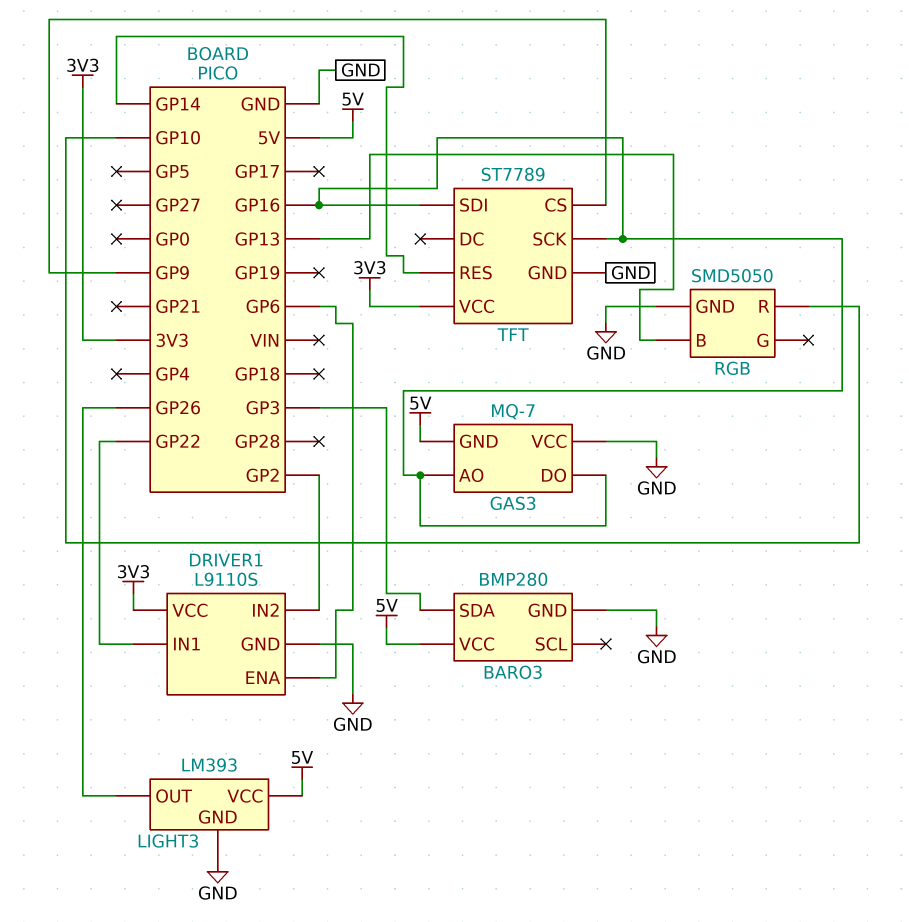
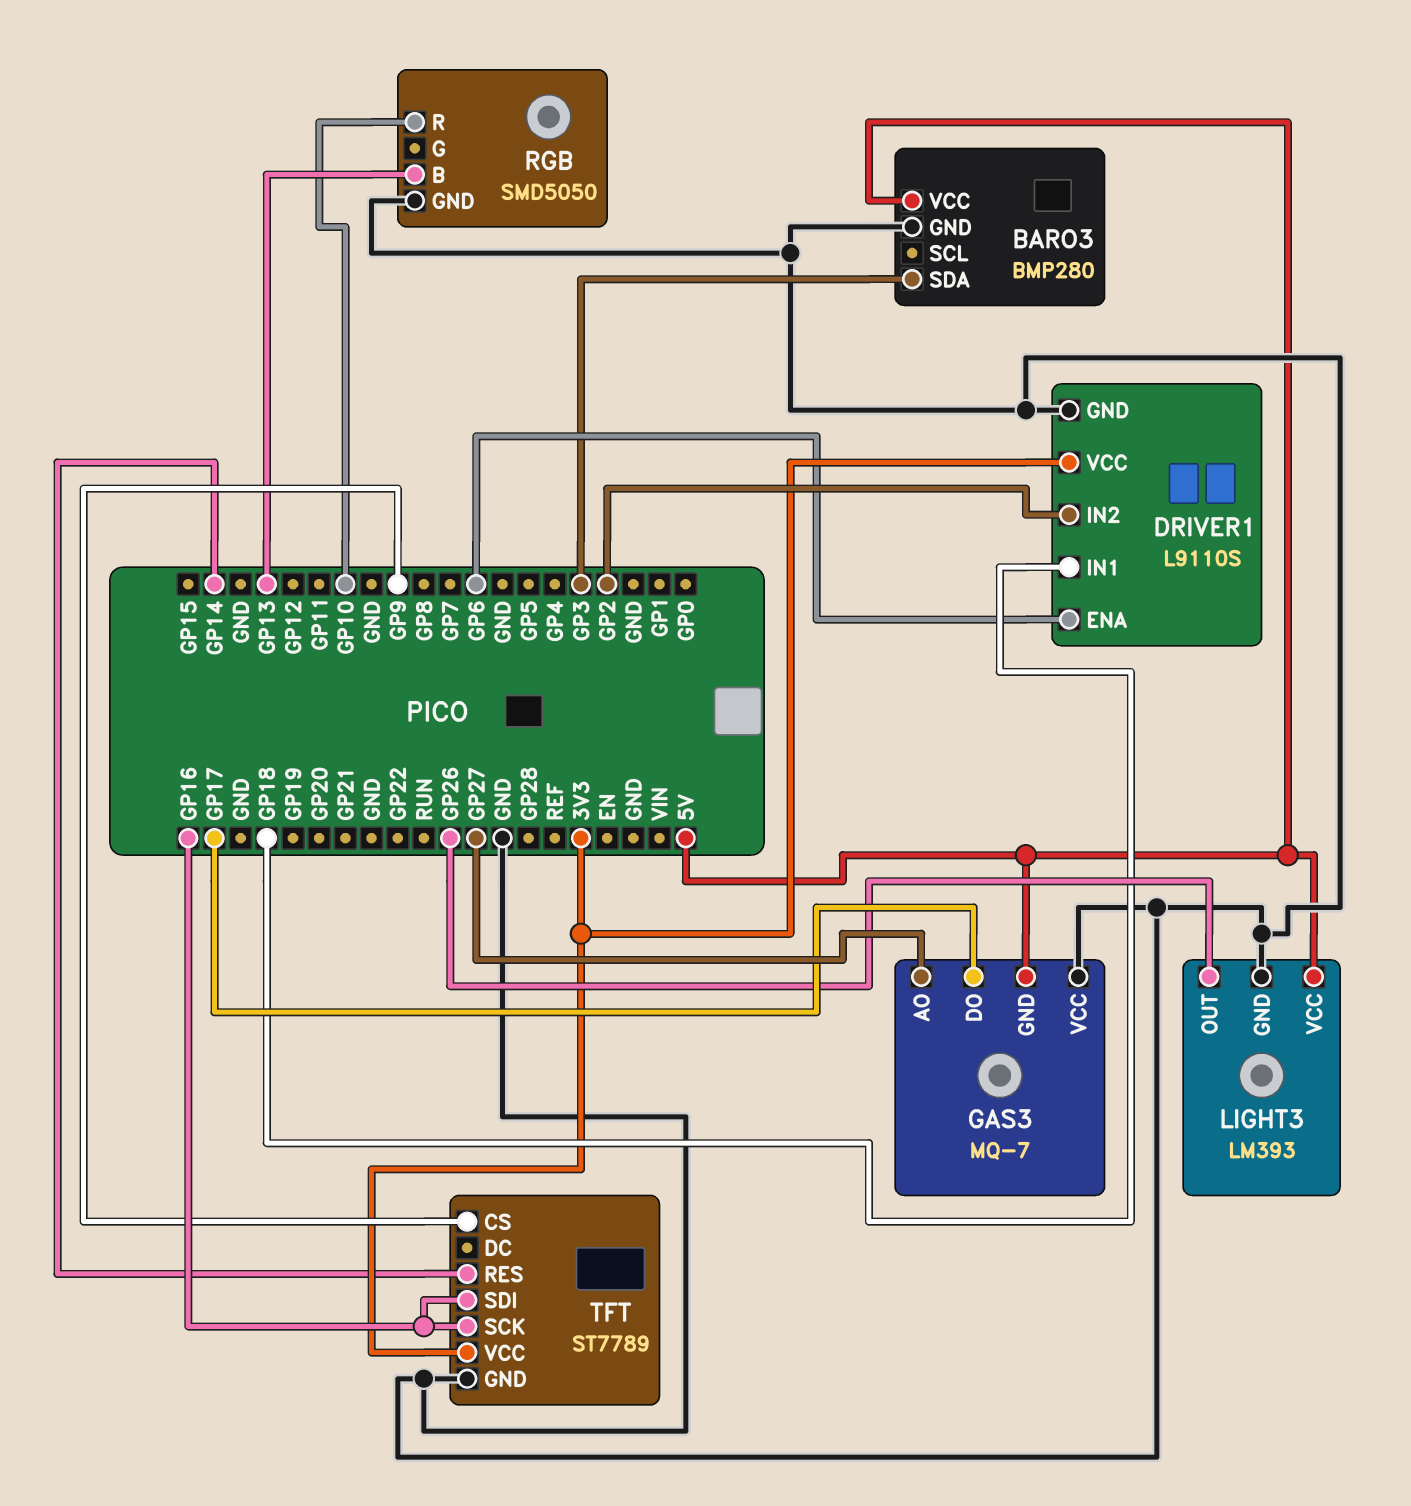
DRIVER1 pin IN1: GP22 -> GP18
GAS3 pin AO: GP16 -> GP27
GAS3 pin DO: GP16 -> GP17

